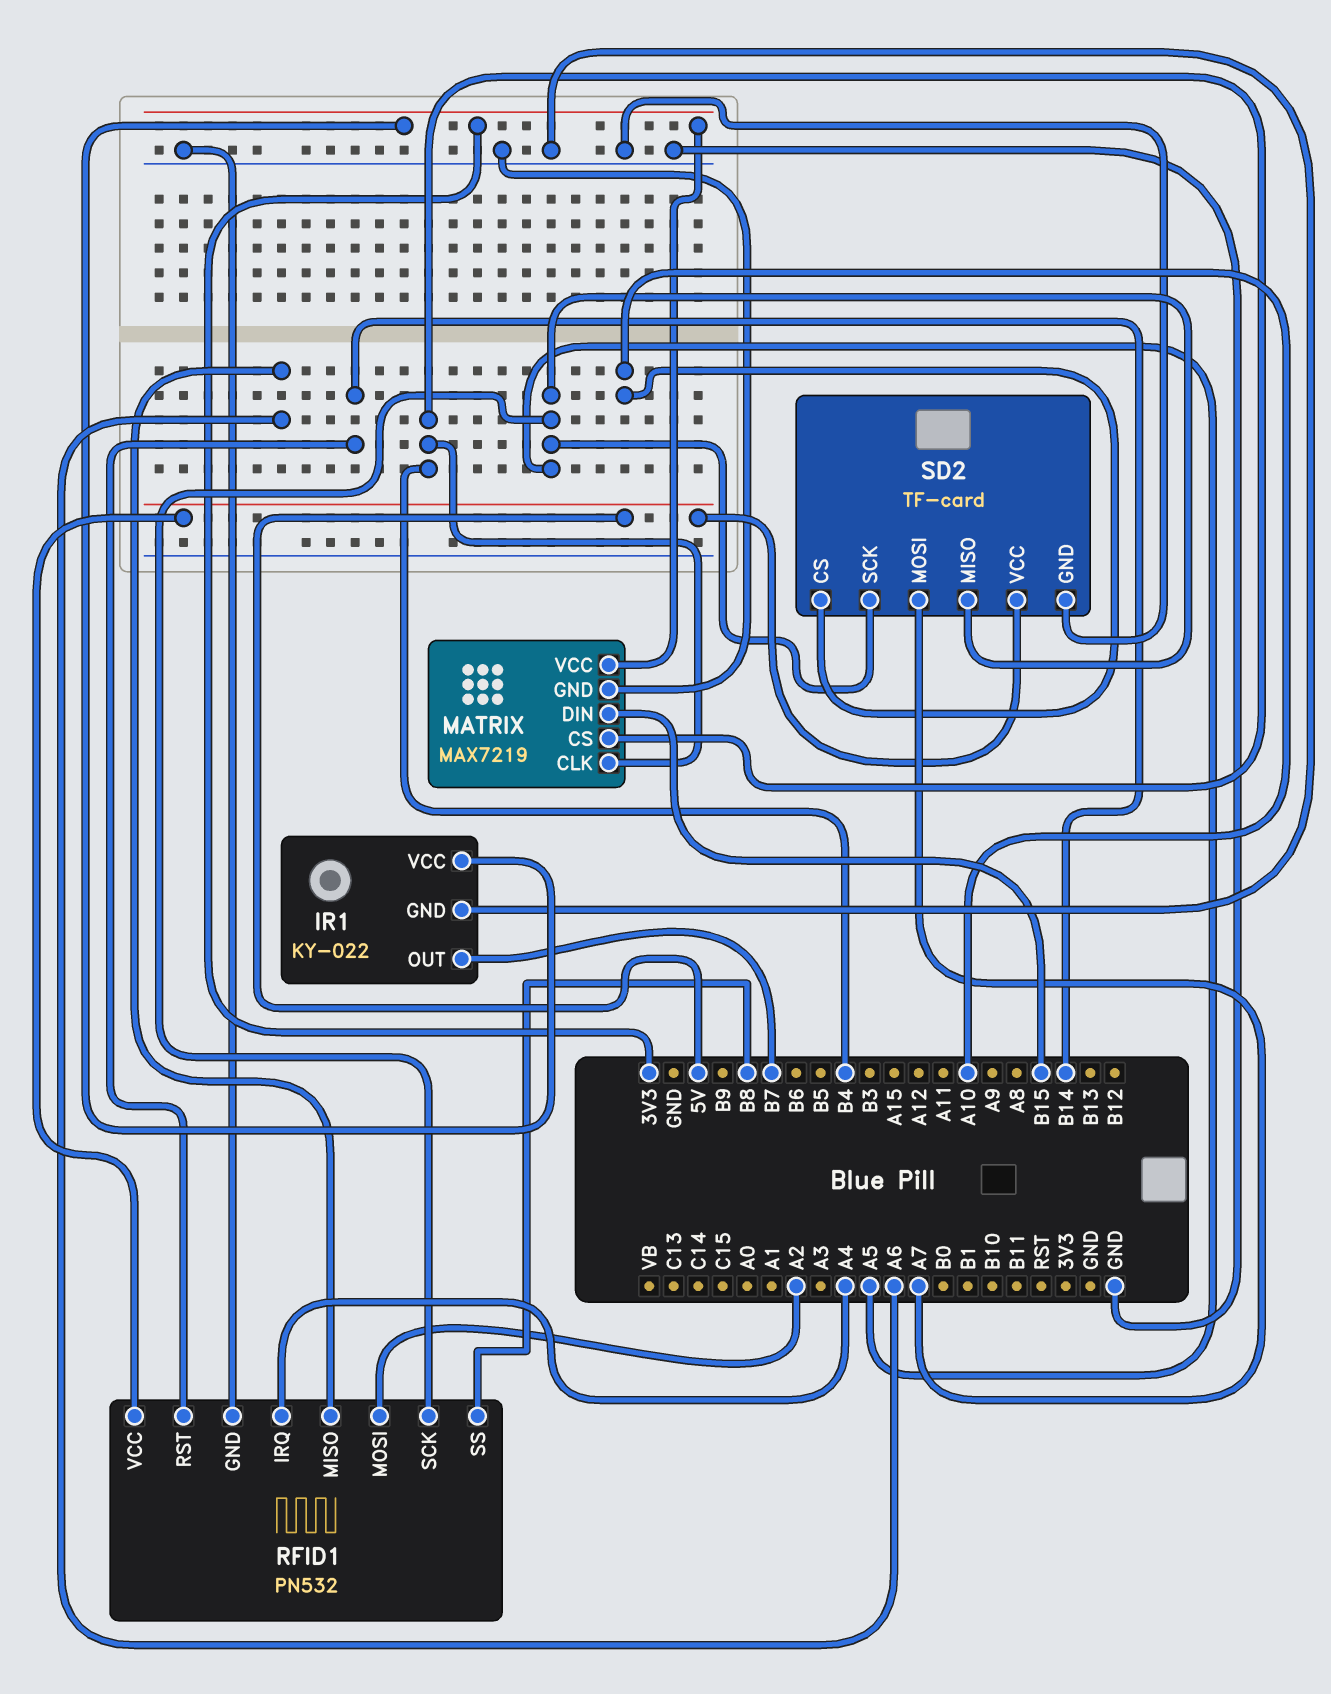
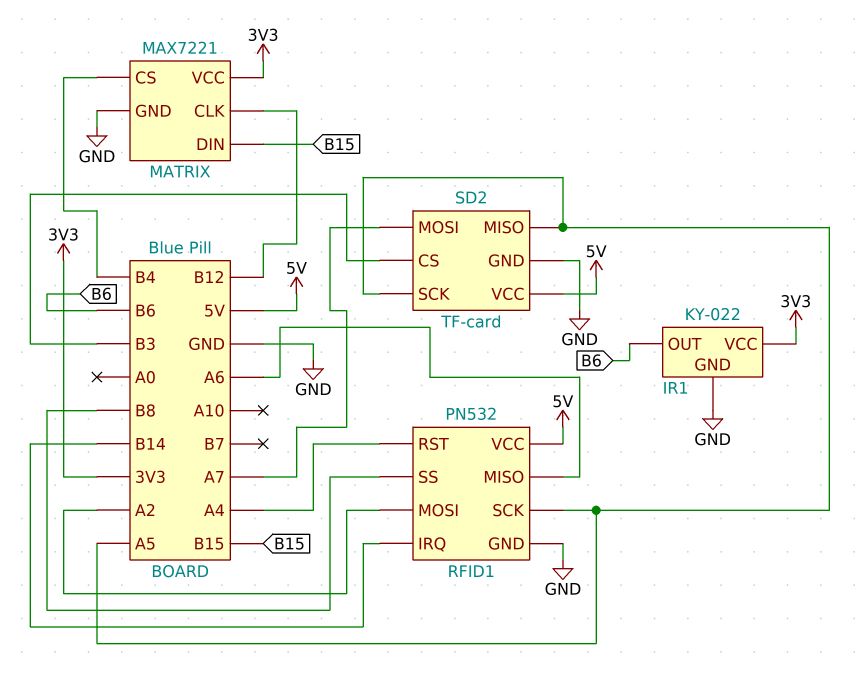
IR1 pin OUT: B7 -> B6
MATRIX: MAX7219 -> MAX7221
MATRIX pin CLK: B4 -> B12
RFID1 pin IRQ: A4 -> B14
RFID1 pin RST: B14 -> A4
SD2 pin CS: A10 -> B3

